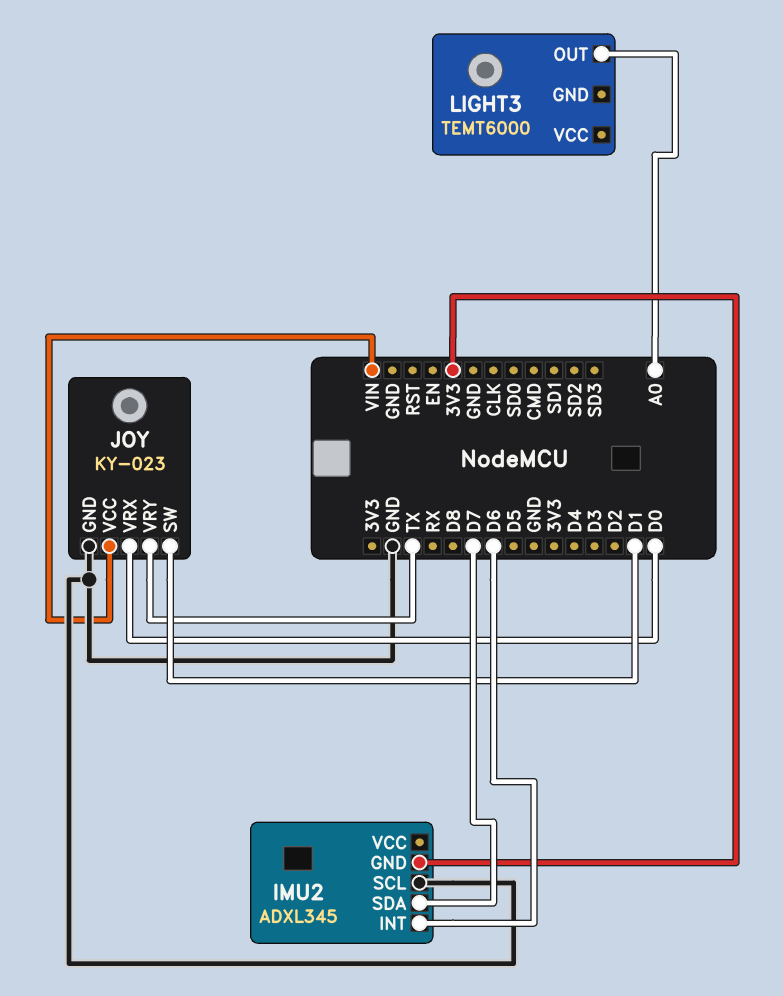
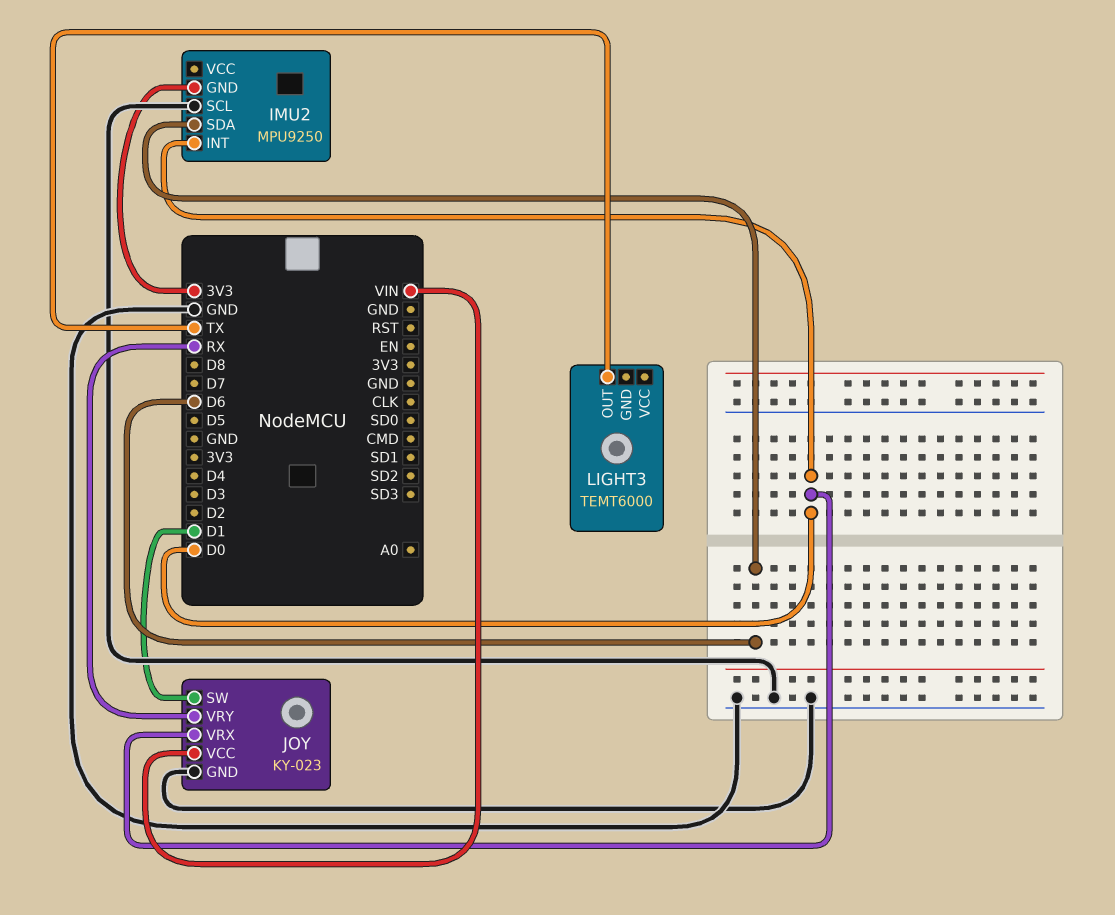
IMU2: ADXL345 -> MPU9250
IMU2 pin INT: D6 -> D0
IMU2 pin SDA: D7 -> D6
JOY pin VRY: TX -> RX
LIGHT3 pin OUT: A0 -> TX

